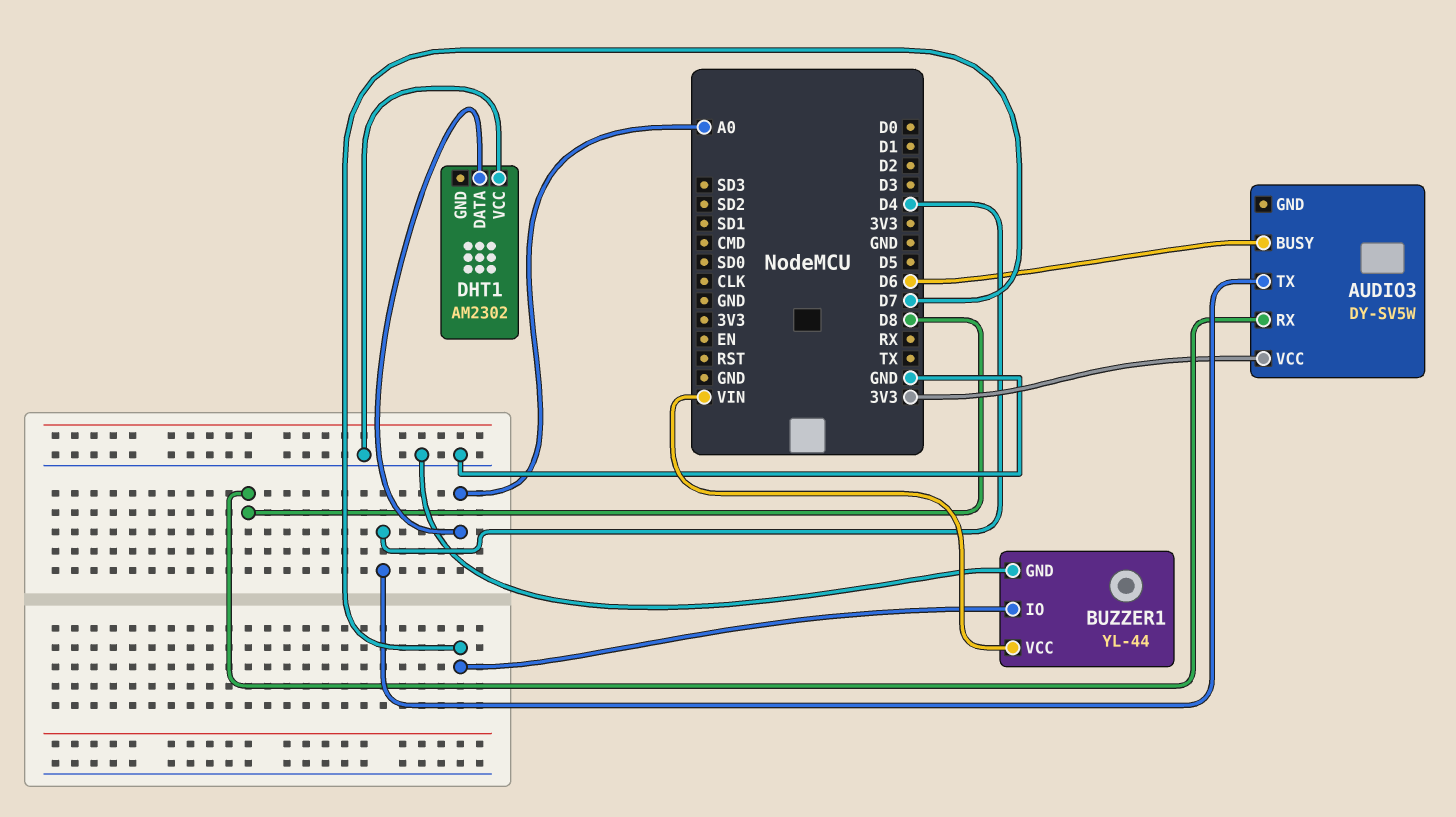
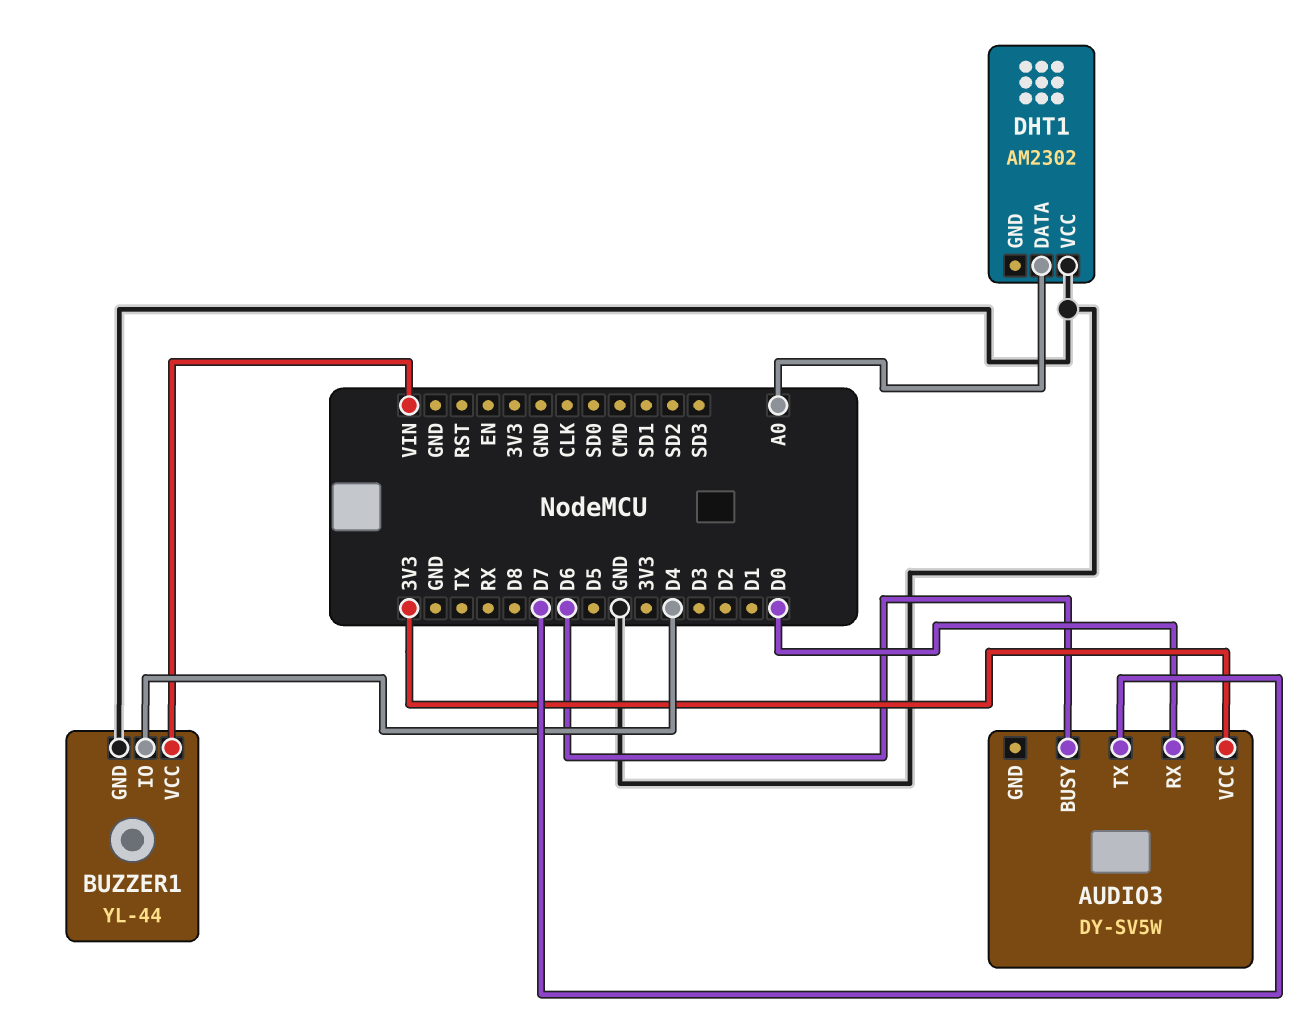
AUDIO3 pin RX: D8 -> D0
AUDIO3 pin TX: D4 -> D7
BUZZER1 pin IO: D7 -> D4

